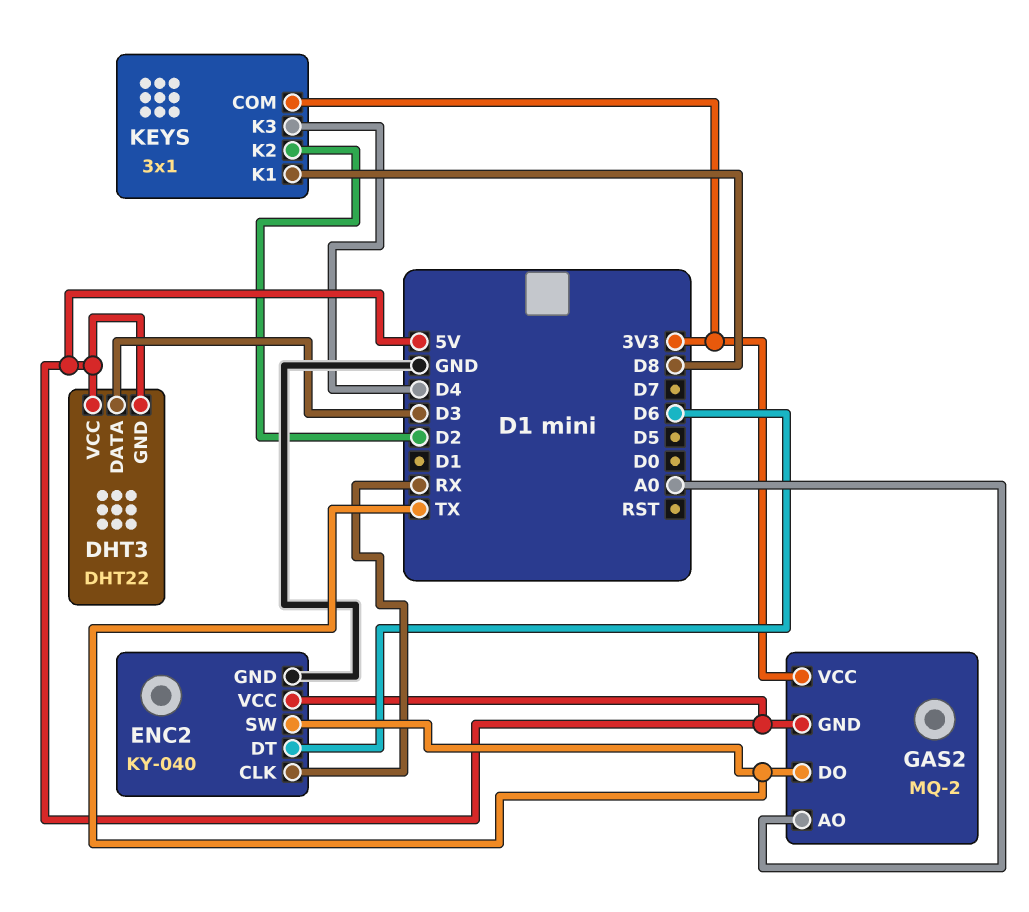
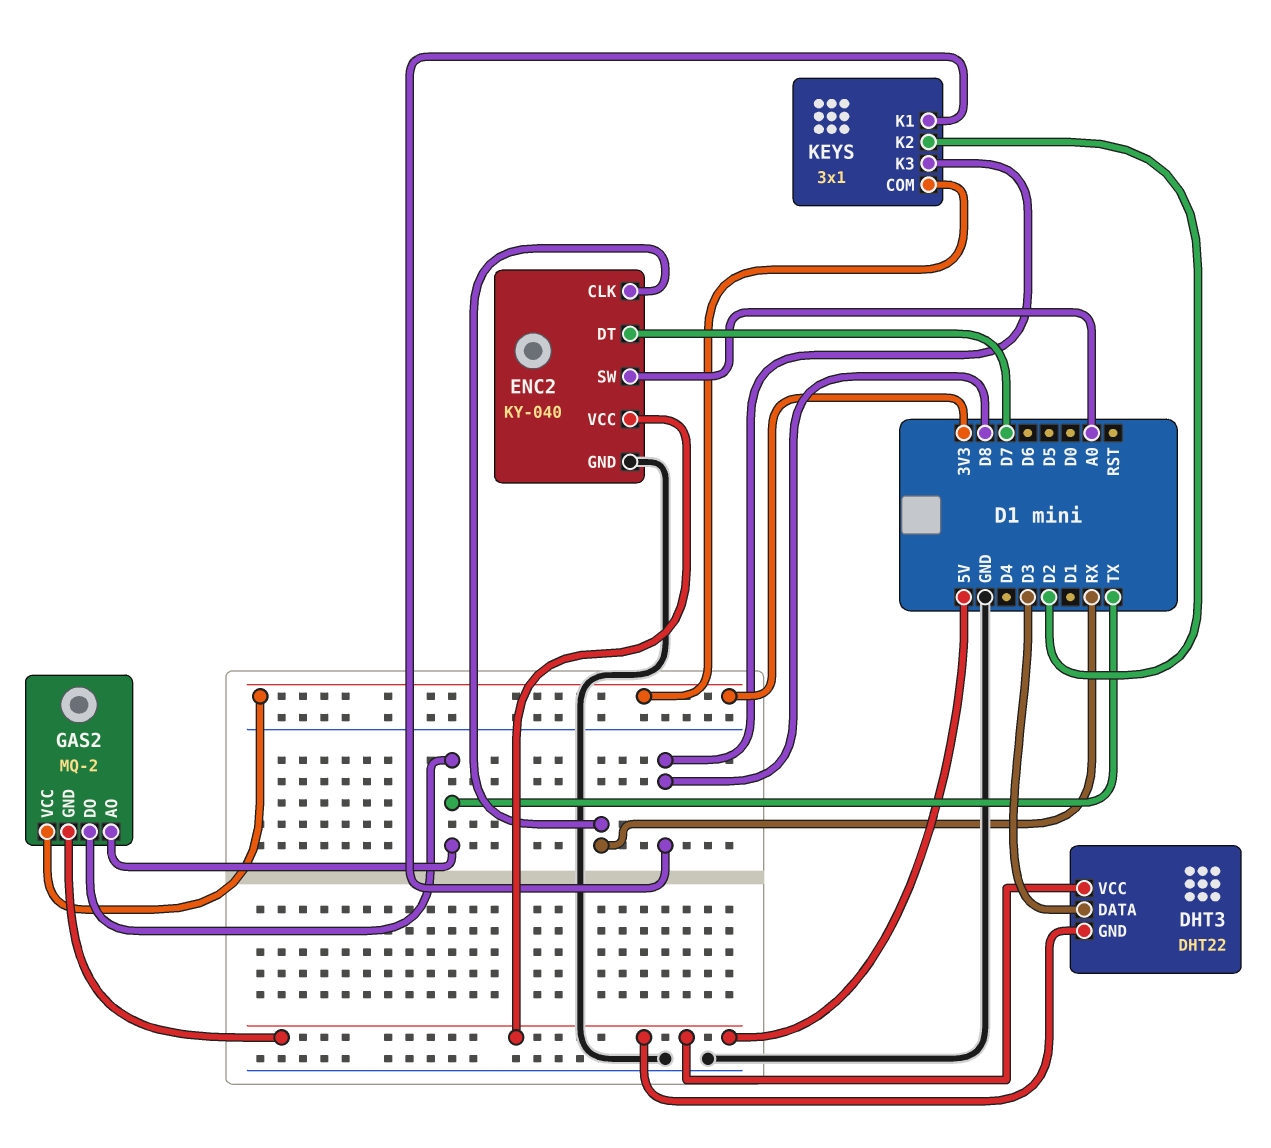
ENC2 pin DT: D6 -> D7
ENC2 pin SW: TX -> A0
GAS2 pin AO: A0 -> TX
KEYS pin K3: D4 -> D8

